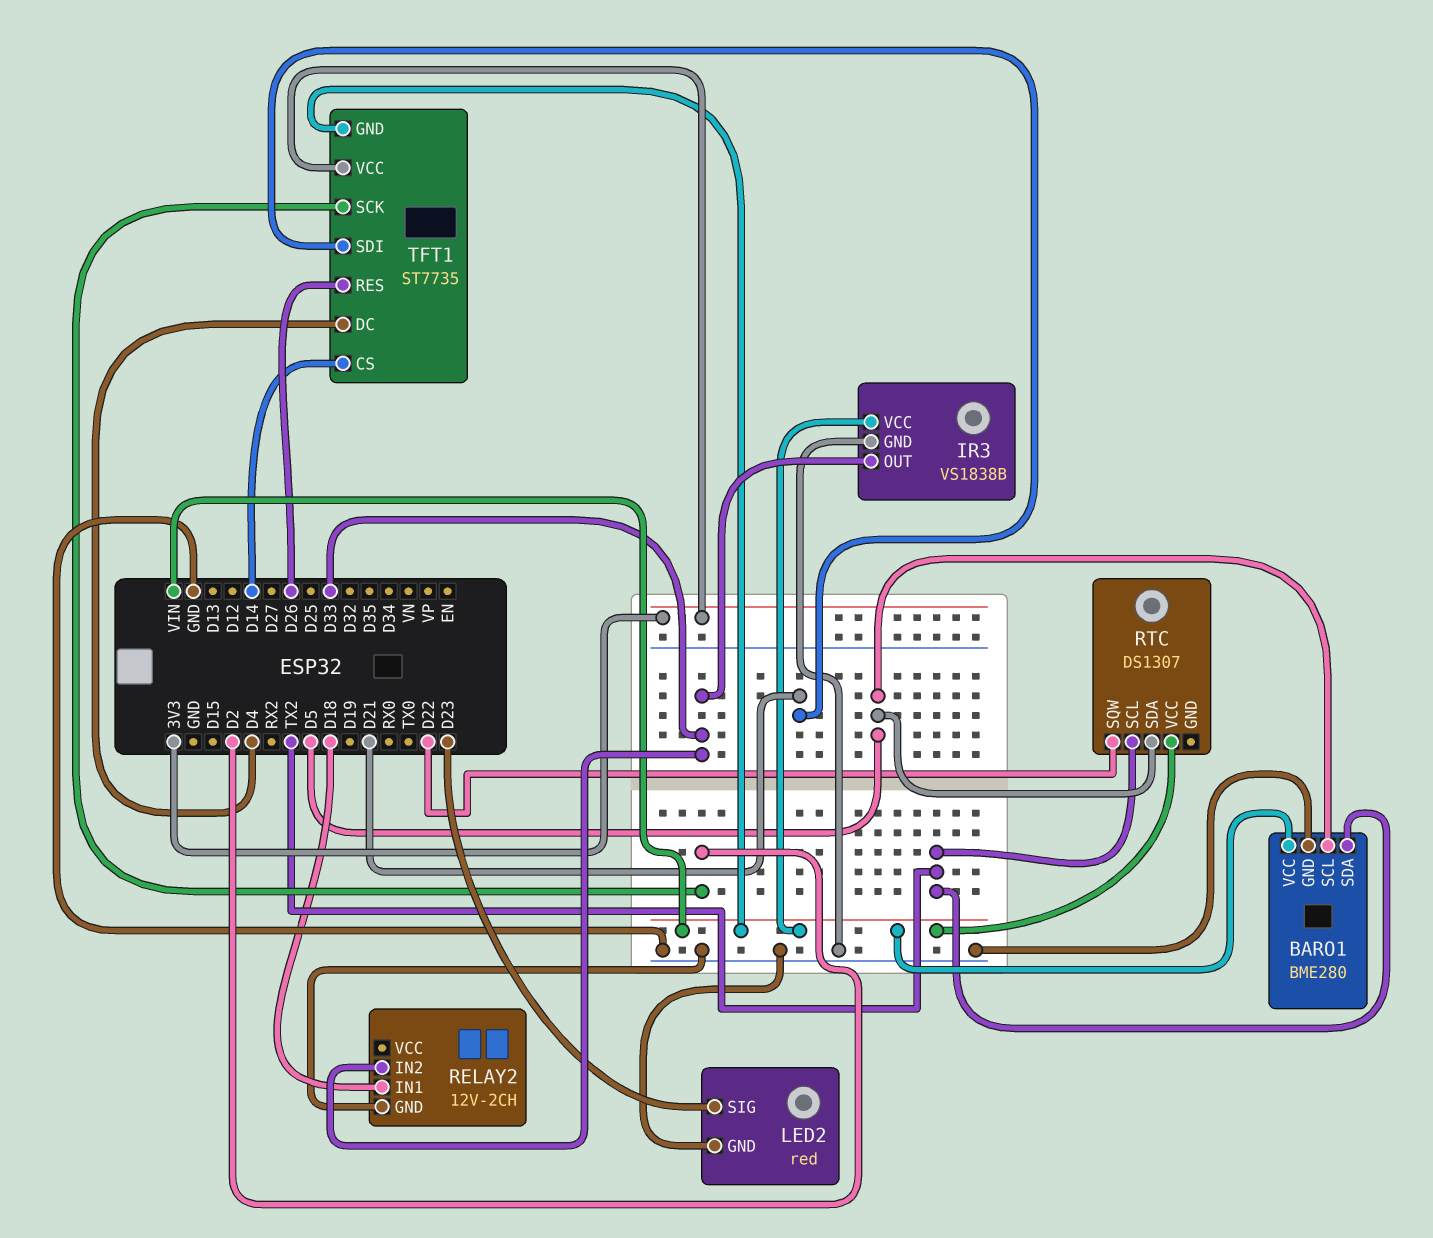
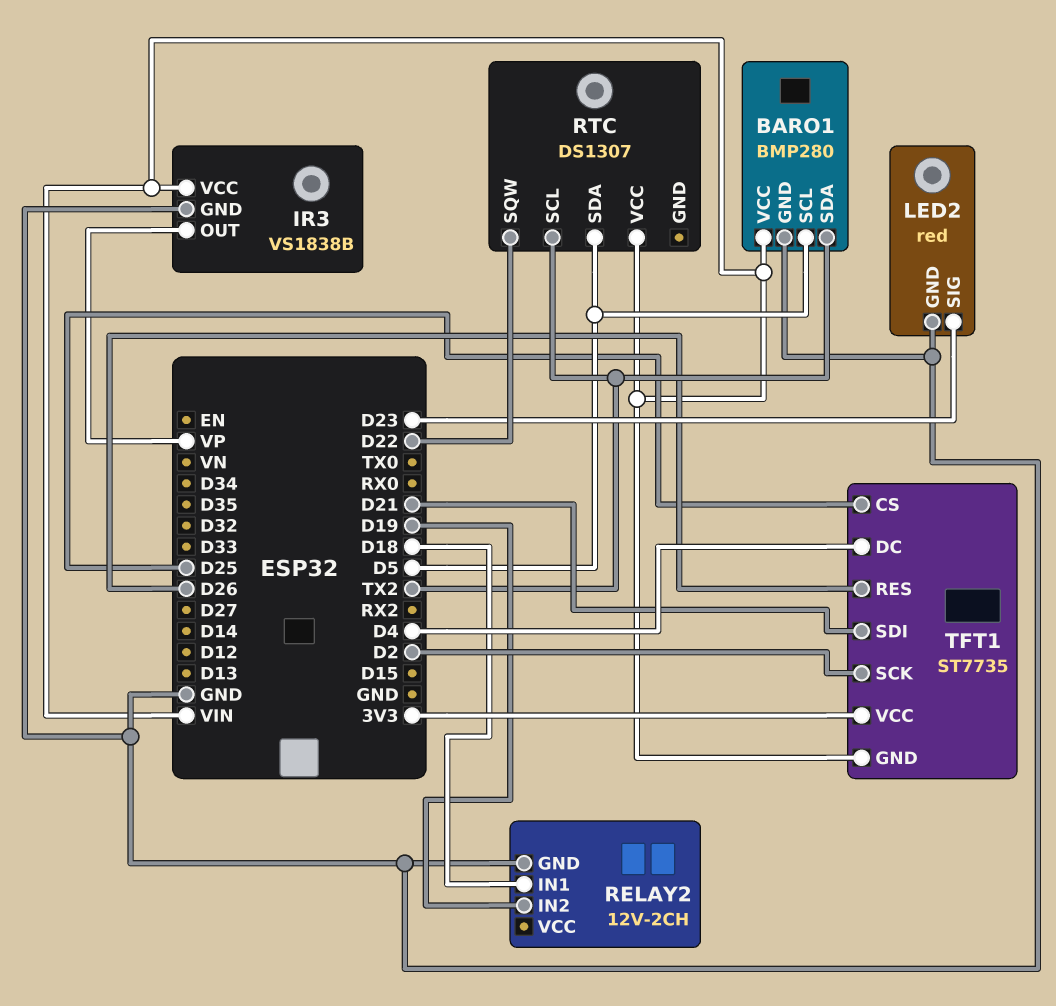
BARO1: BME280 -> BMP280
IR3 pin OUT: D33 -> VP
RELAY2 pin IN2: D33 -> D19
TFT1 pin CS: D14 -> D25

